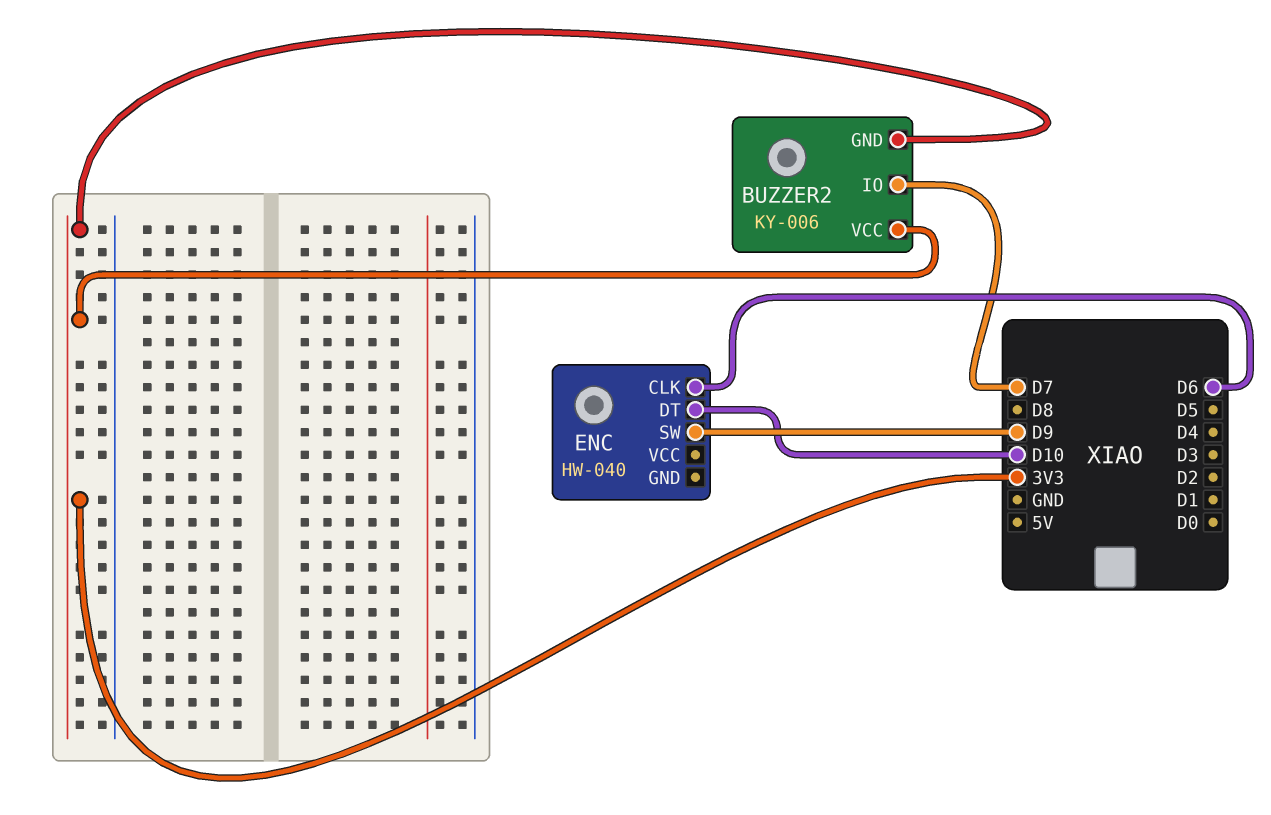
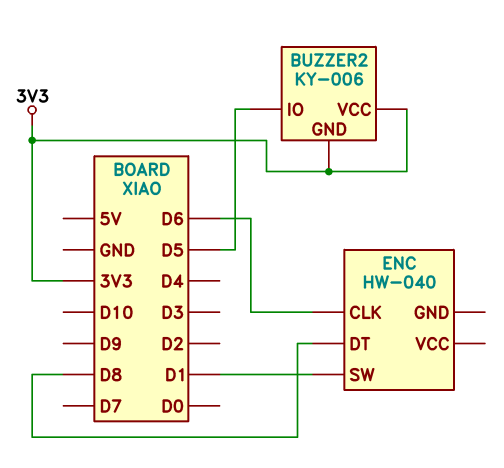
BUZZER2 pin IO: D7 -> D5
ENC pin DT: D10 -> D8
ENC pin SW: D9 -> D1

